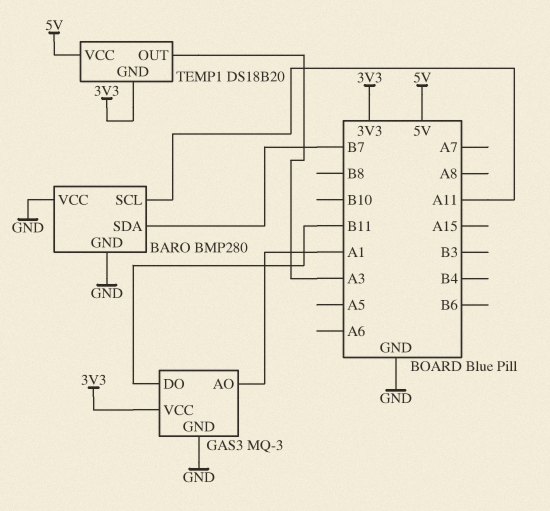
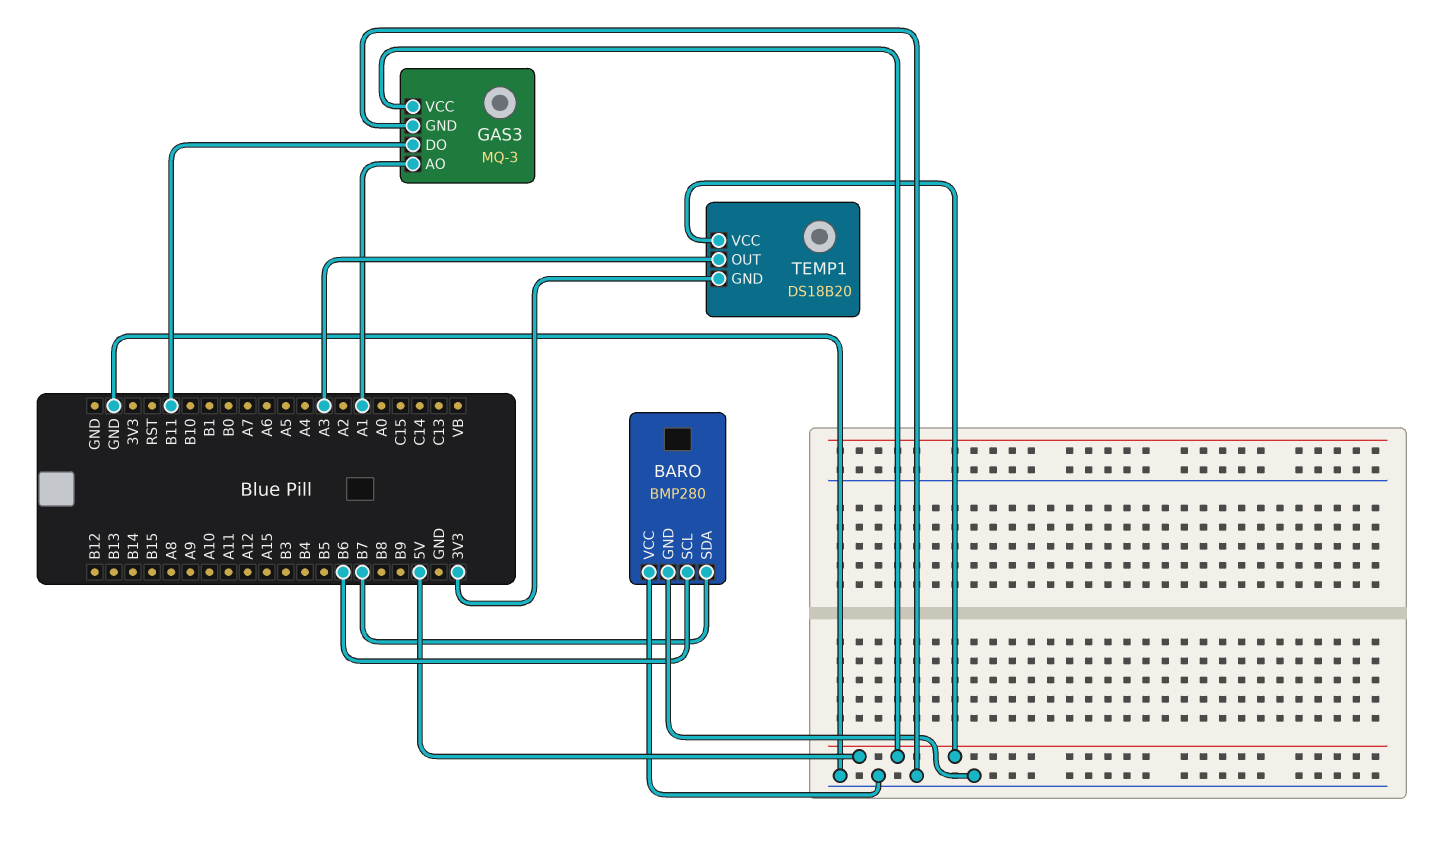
BARO pin SCL: A11 -> B6
GAS3 pin VCC: 3V3 -> 5V

